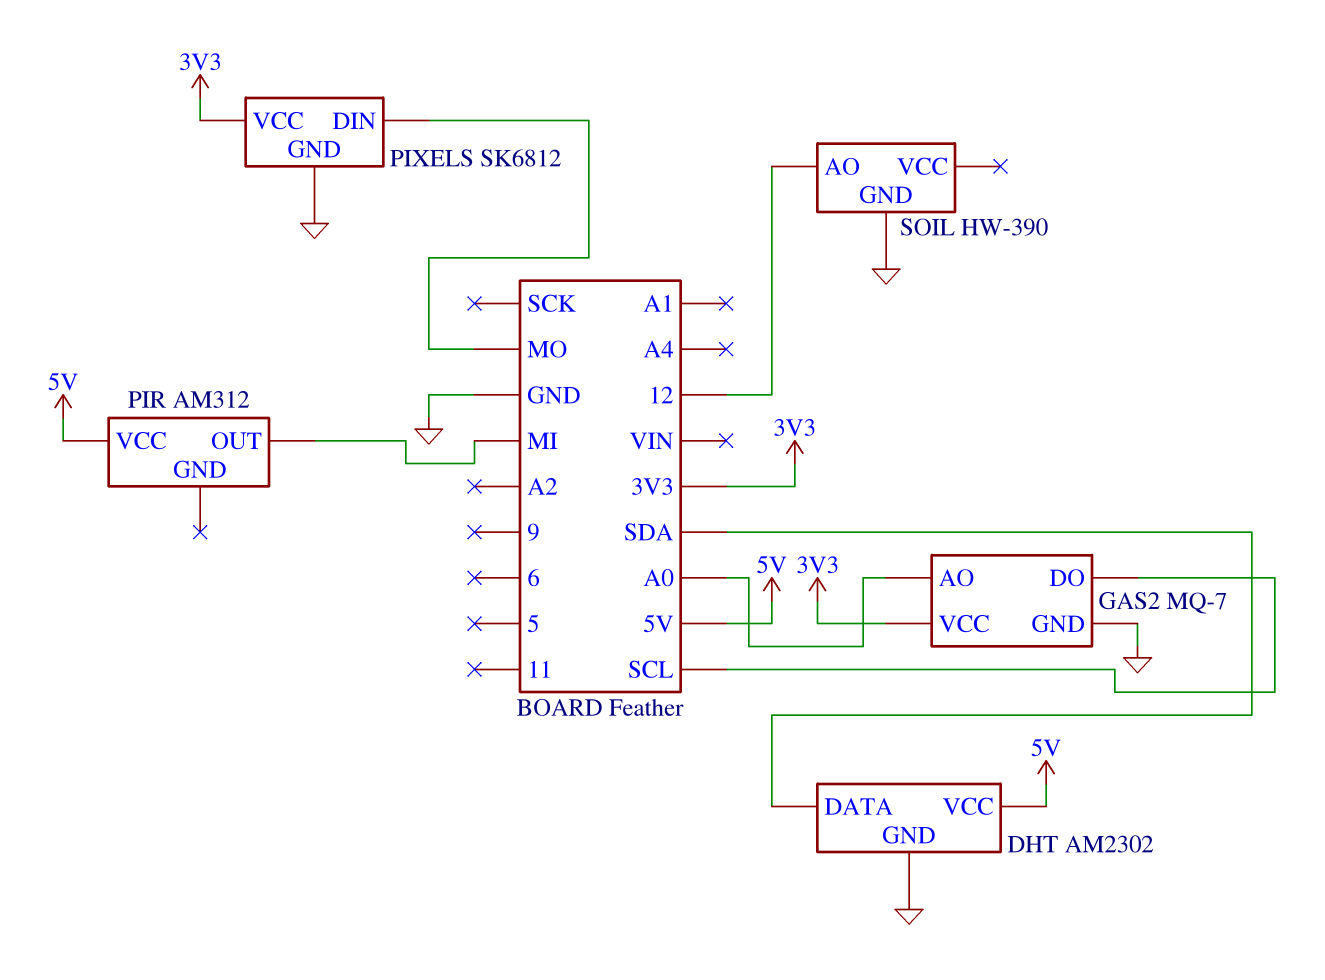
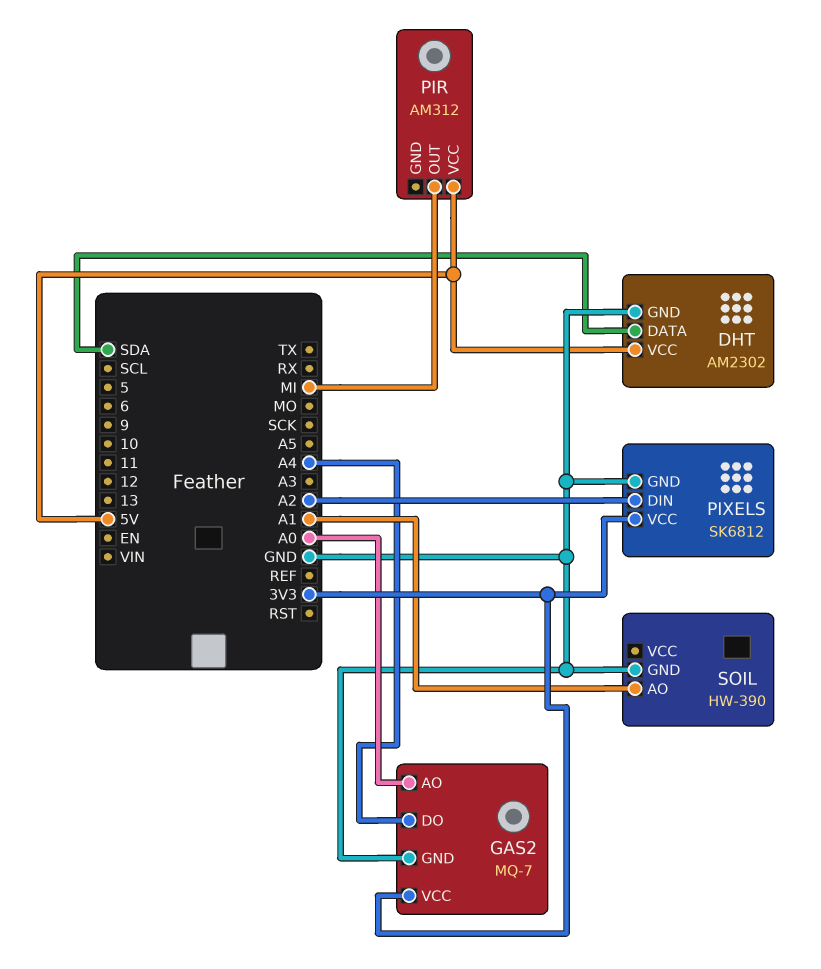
GAS2 pin DO: SCL -> A4
PIXELS pin DIN: MO -> A2
SOIL pin AO: 12 -> A1

